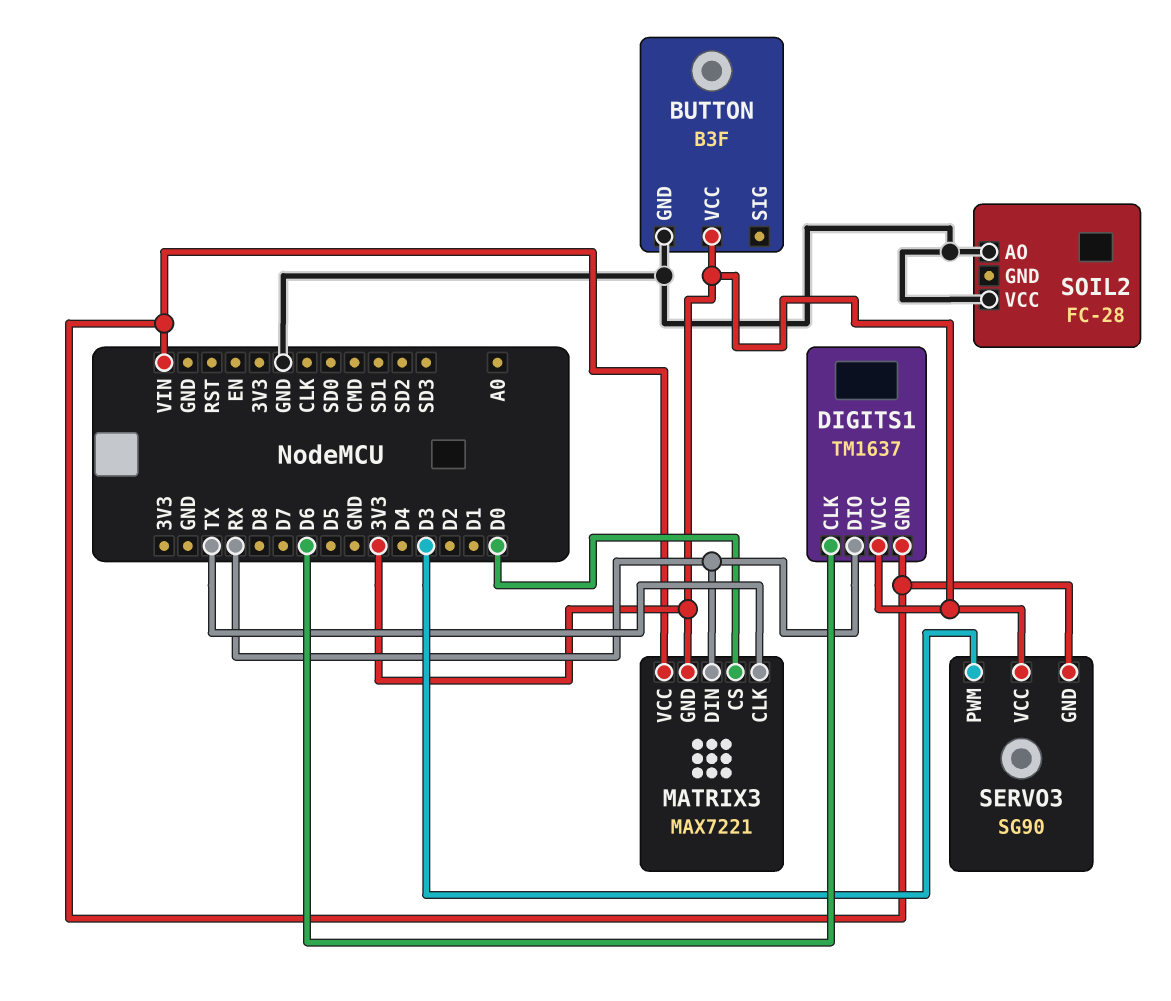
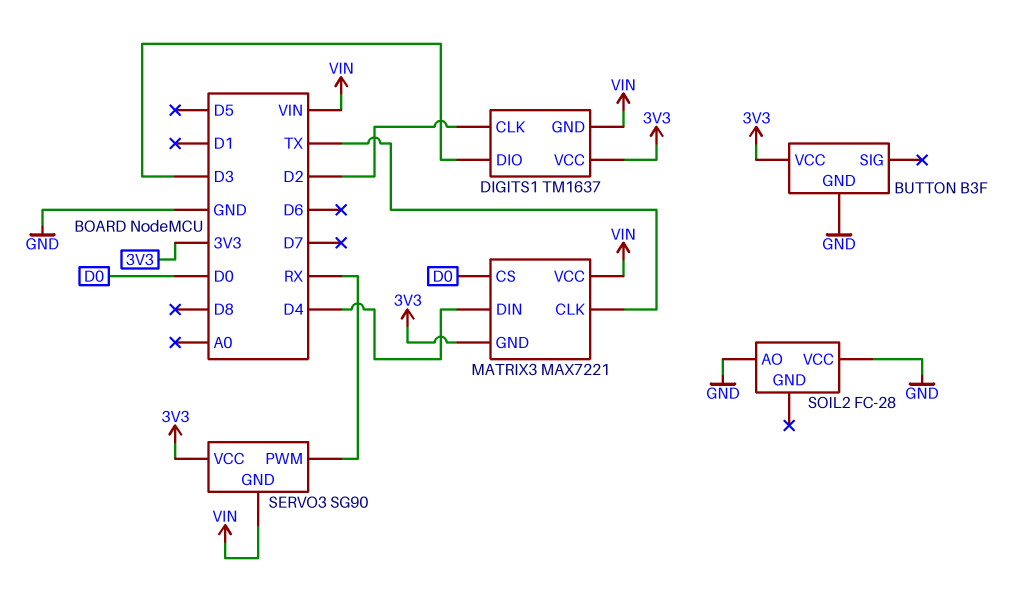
DIGITS1 pin CLK: D6 -> D2
DIGITS1 pin DIO: RX -> D3
MATRIX3 pin DIN: RX -> D4
SERVO3 pin PWM: D3 -> RX

